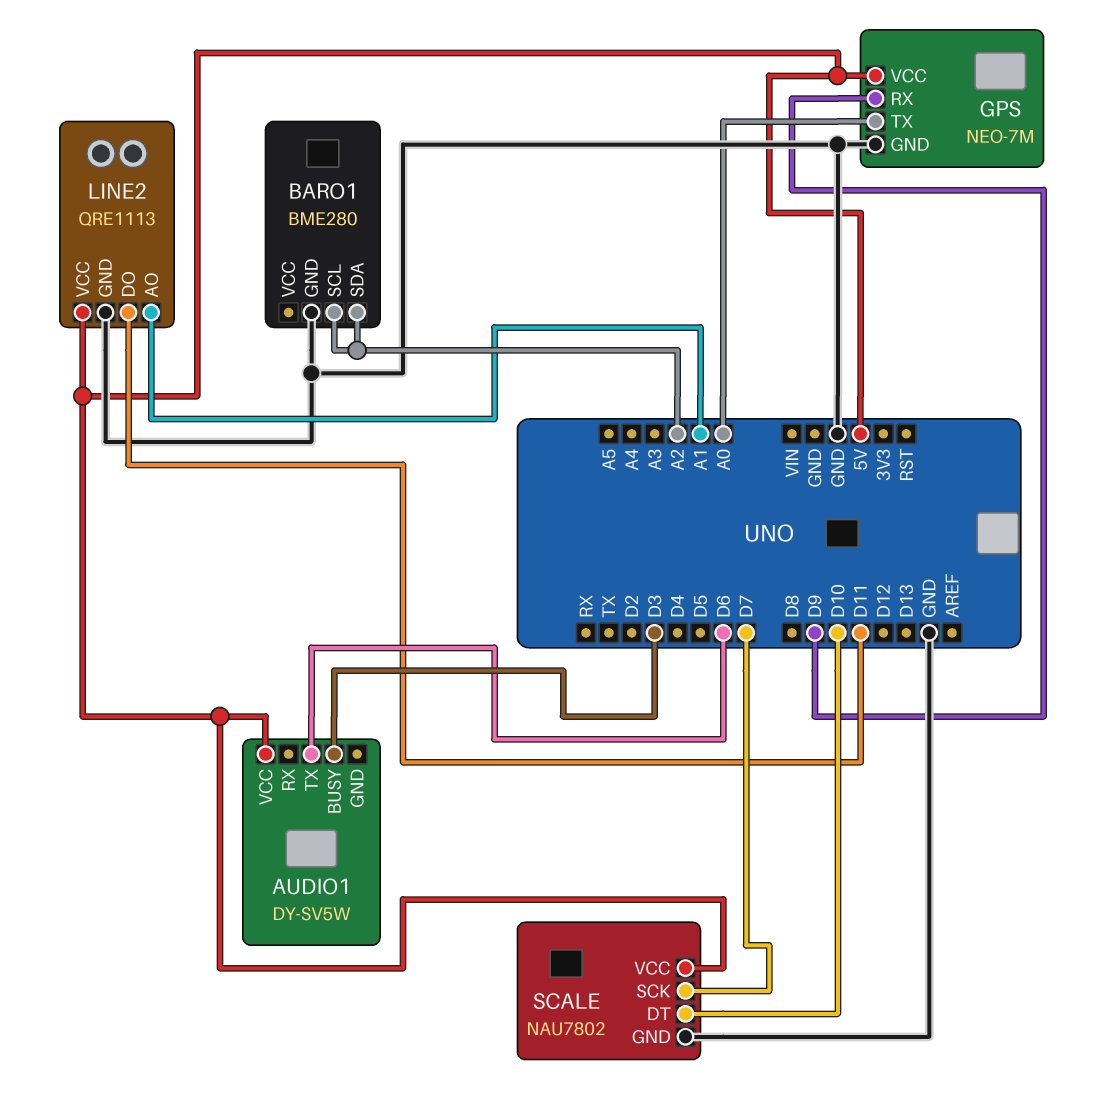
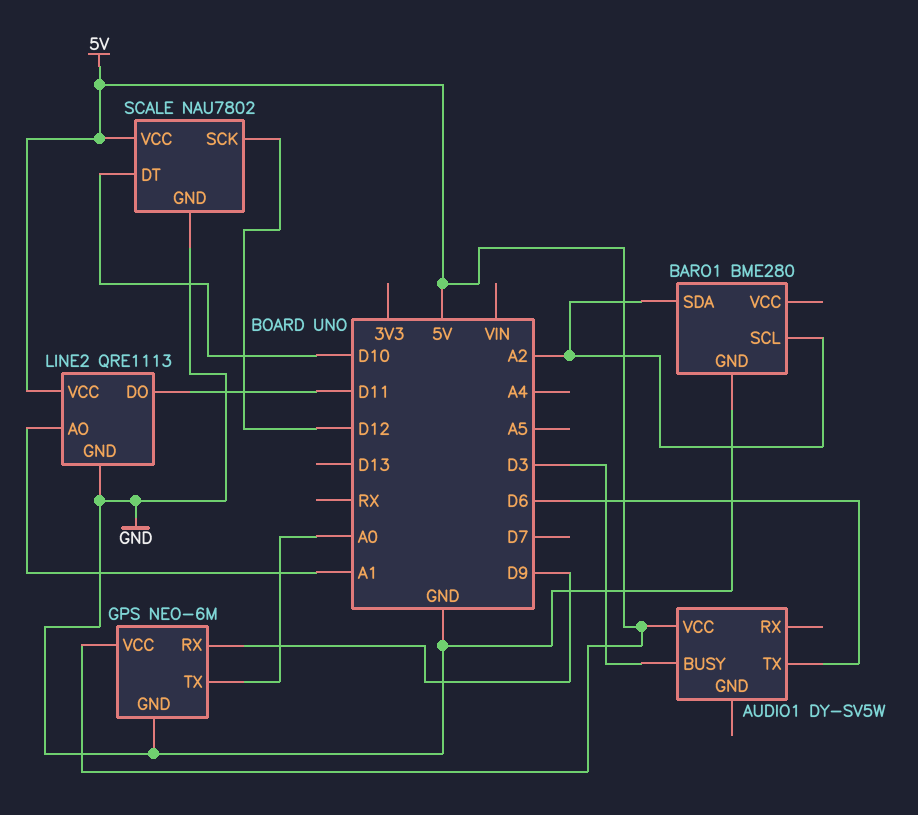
GPS: NEO-7M -> NEO-6M
SCALE pin SCK: D7 -> D12

